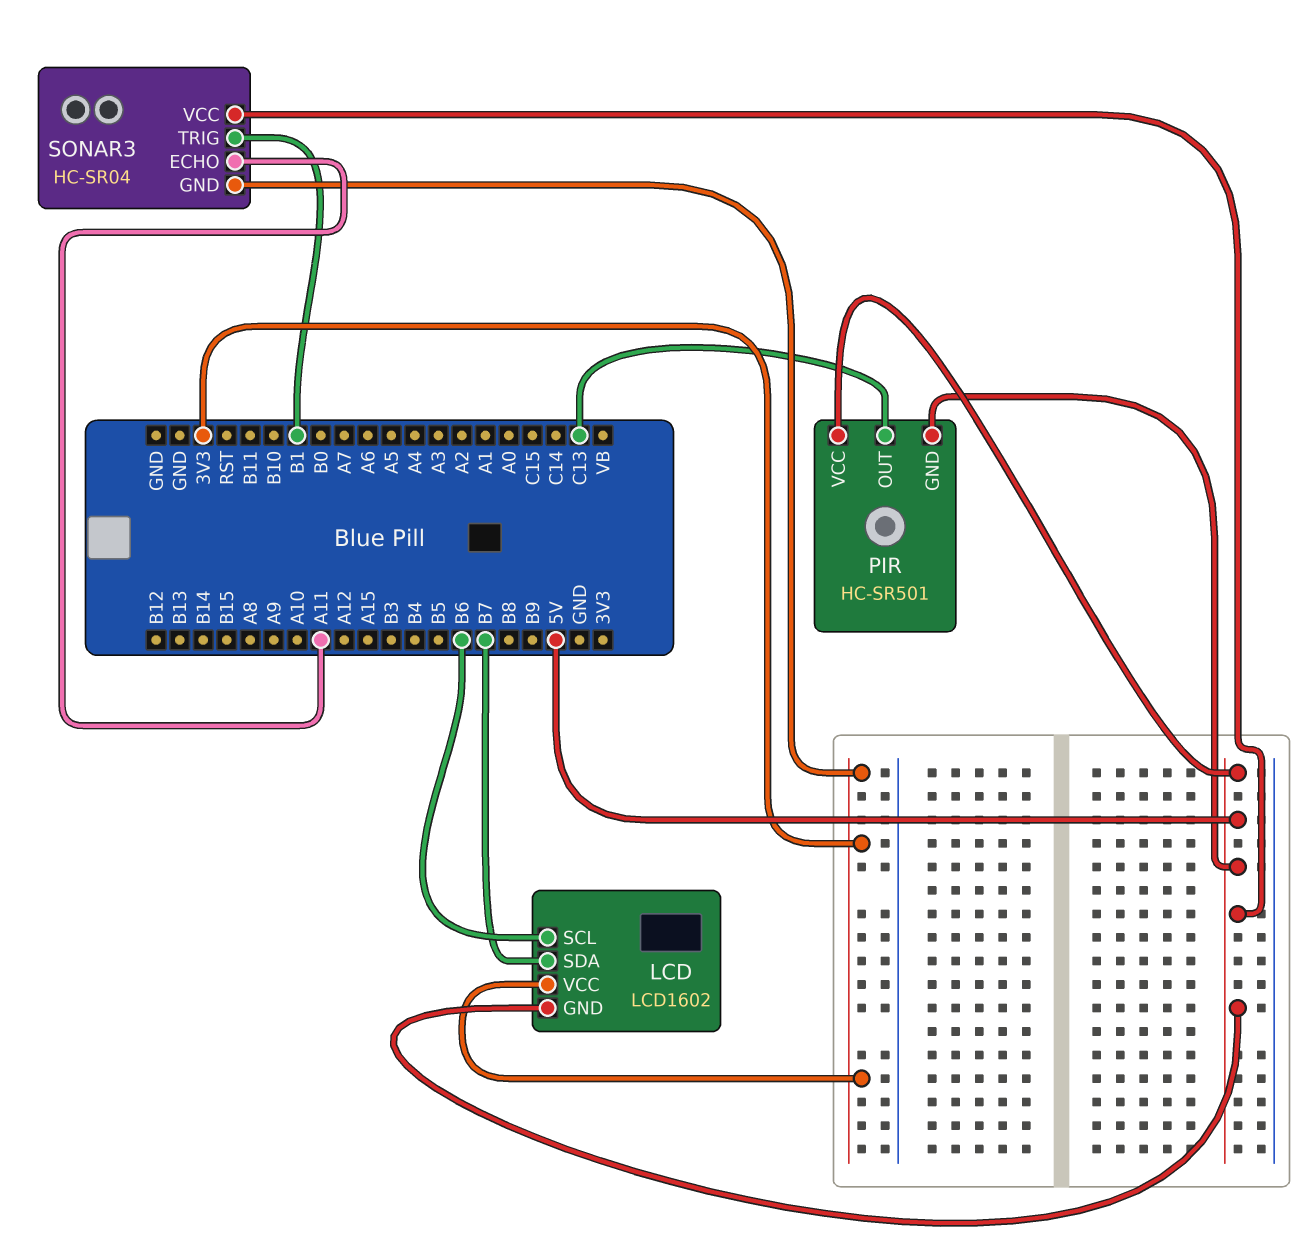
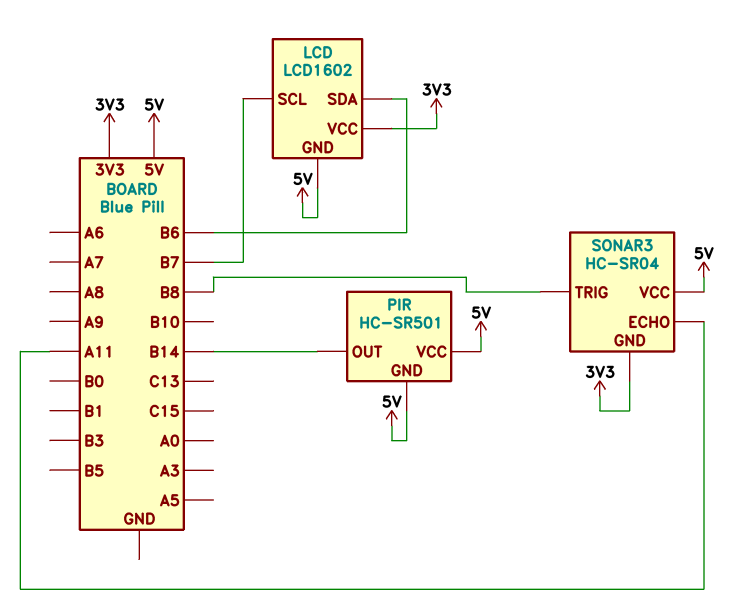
LCD pin SCL: B6 -> B7
LCD pin SDA: B7 -> B6
PIR pin OUT: C13 -> B14
SONAR3 pin TRIG: B1 -> B8

